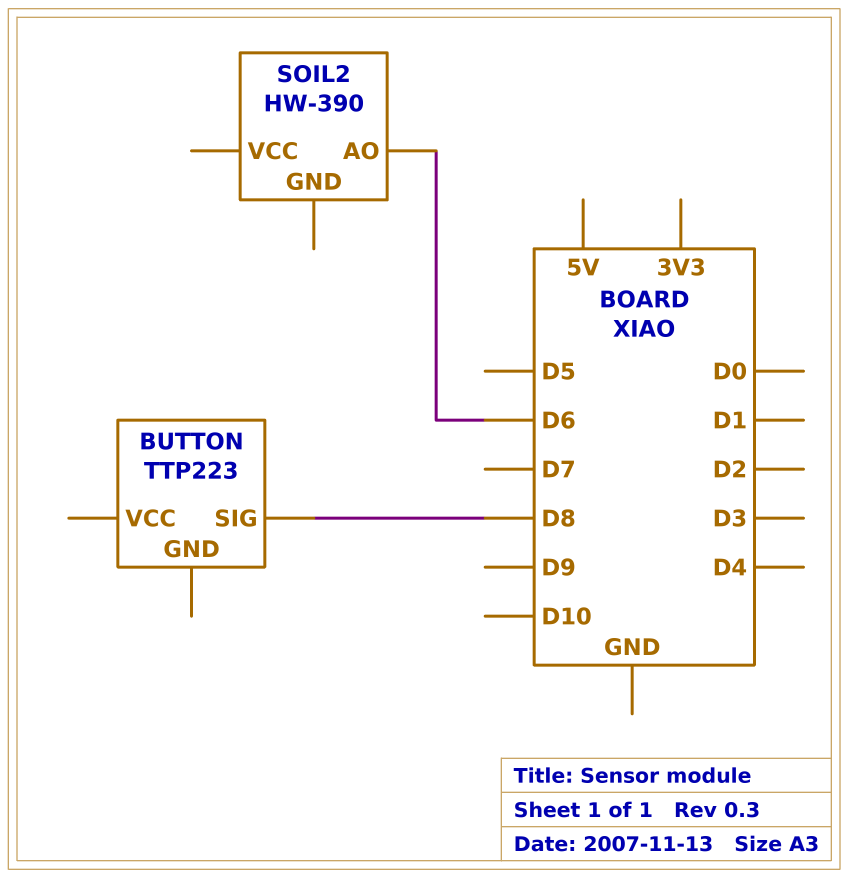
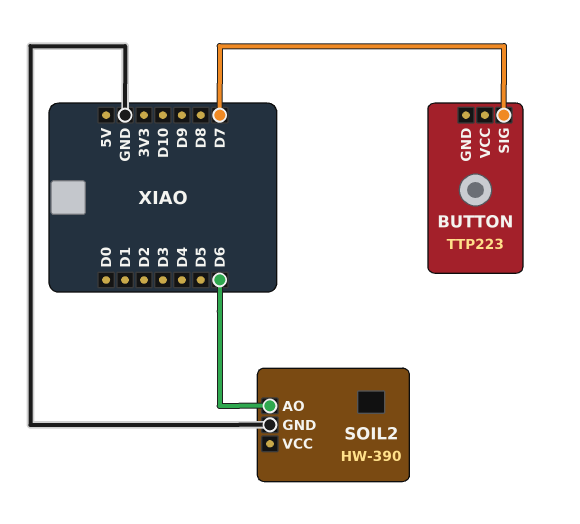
BUTTON pin SIG: D8 -> D7
SOIL2 pin GND: none -> GND

